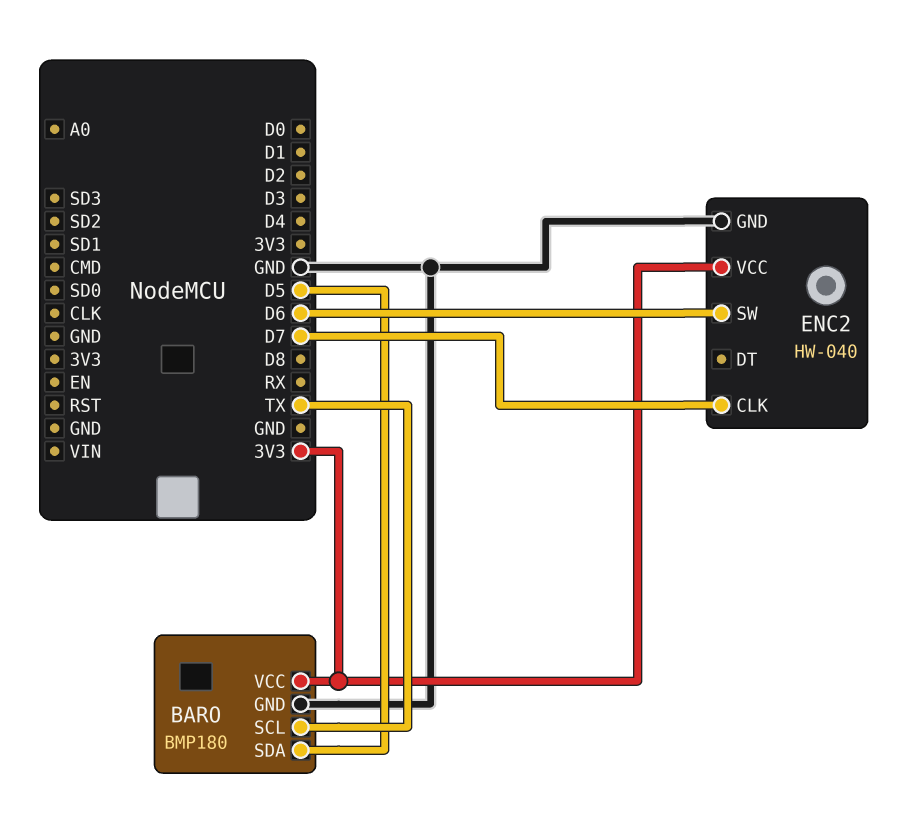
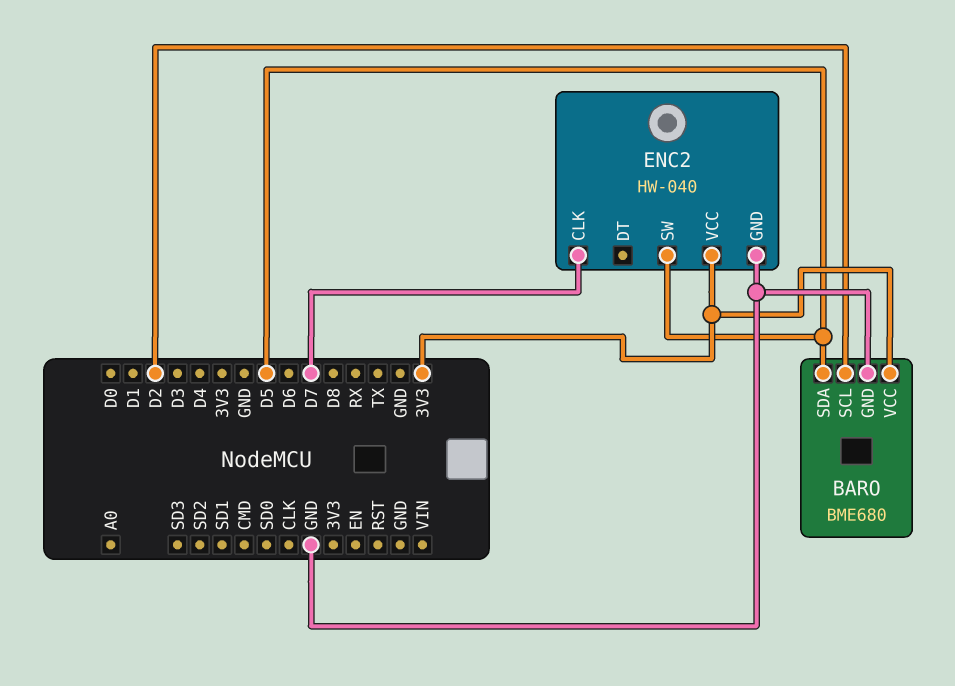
BARO: BMP180 -> BME680
BARO pin SCL: TX -> D2
ENC2 pin SW: D6 -> D5

